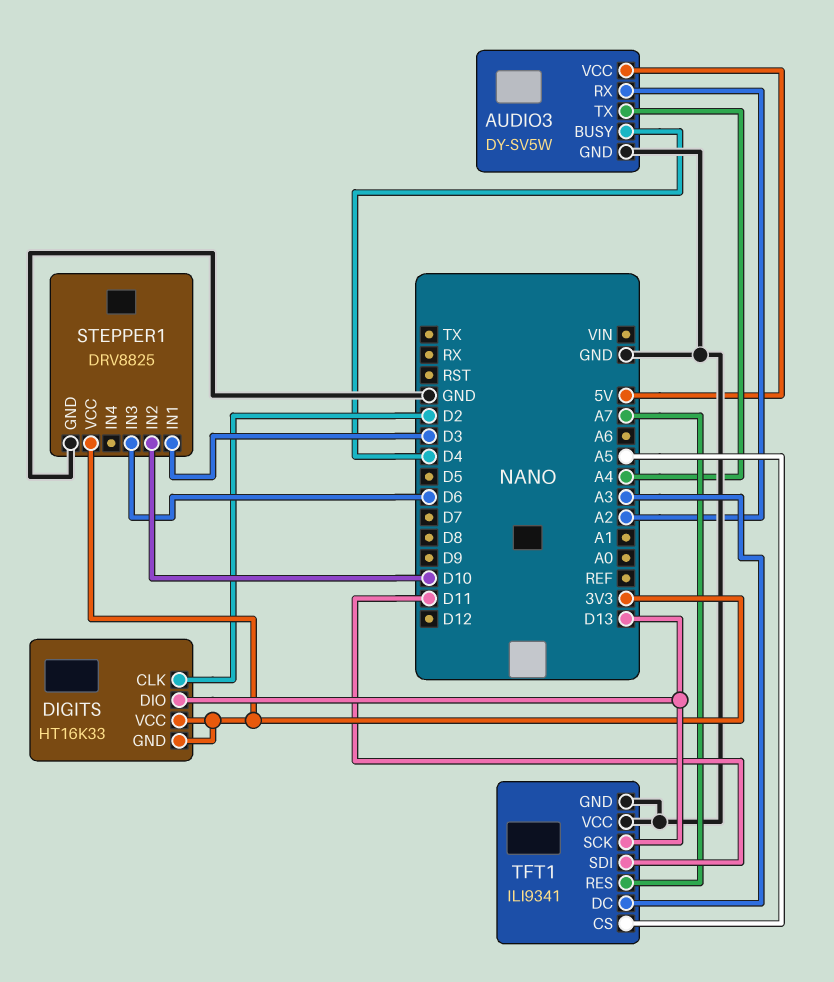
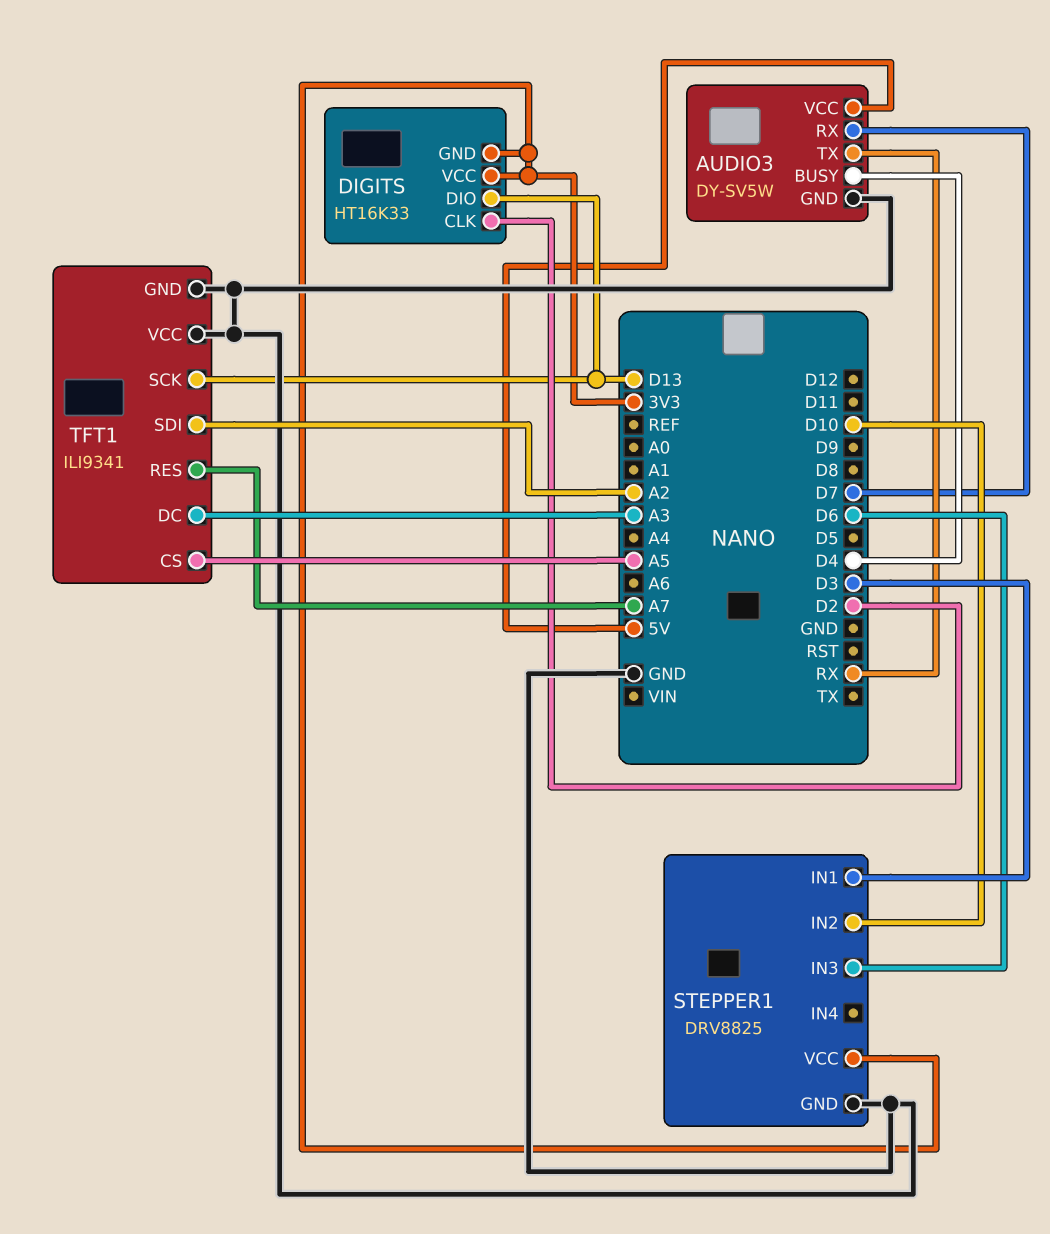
AUDIO3 pin RX: A2 -> D7
AUDIO3 pin TX: A4 -> RX
TFT1 pin SDI: D11 -> A2

